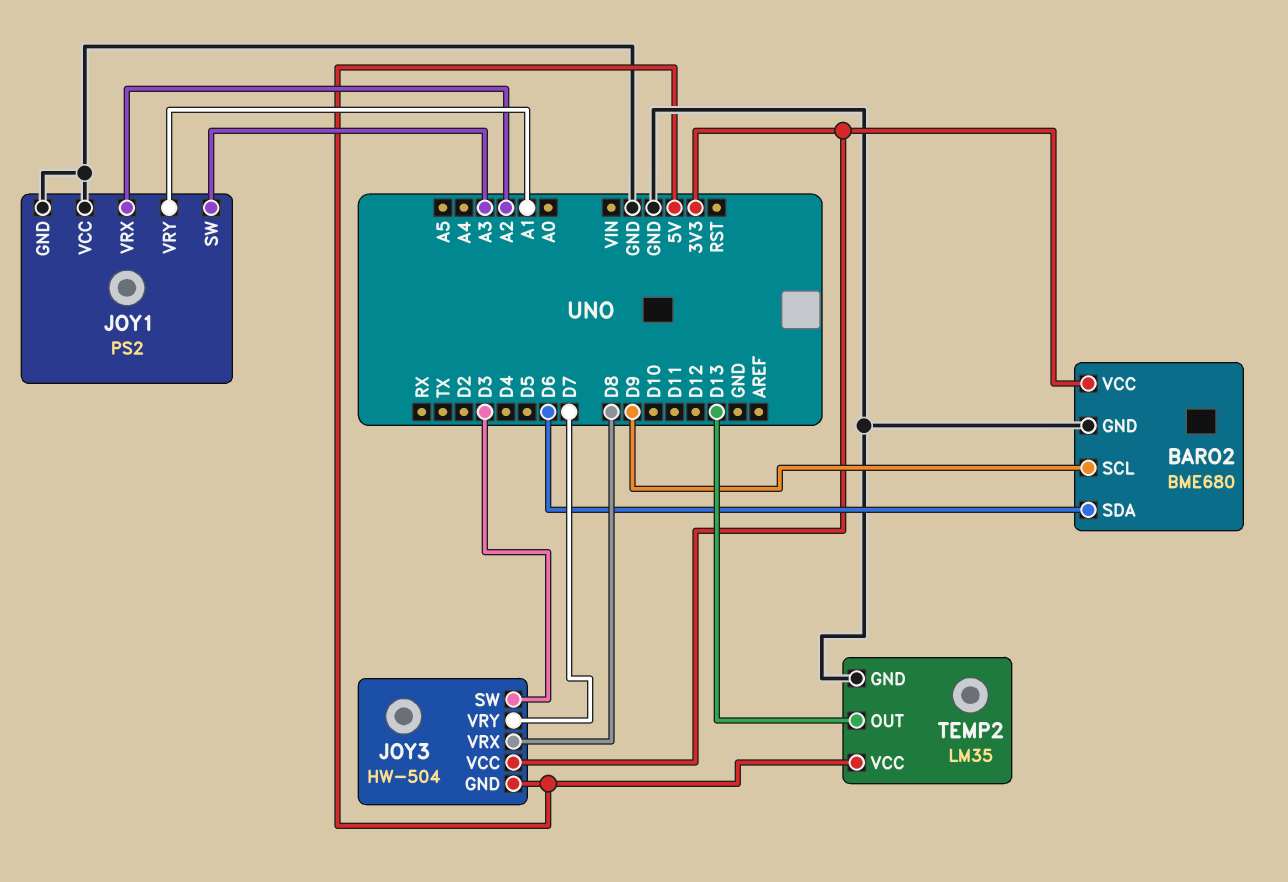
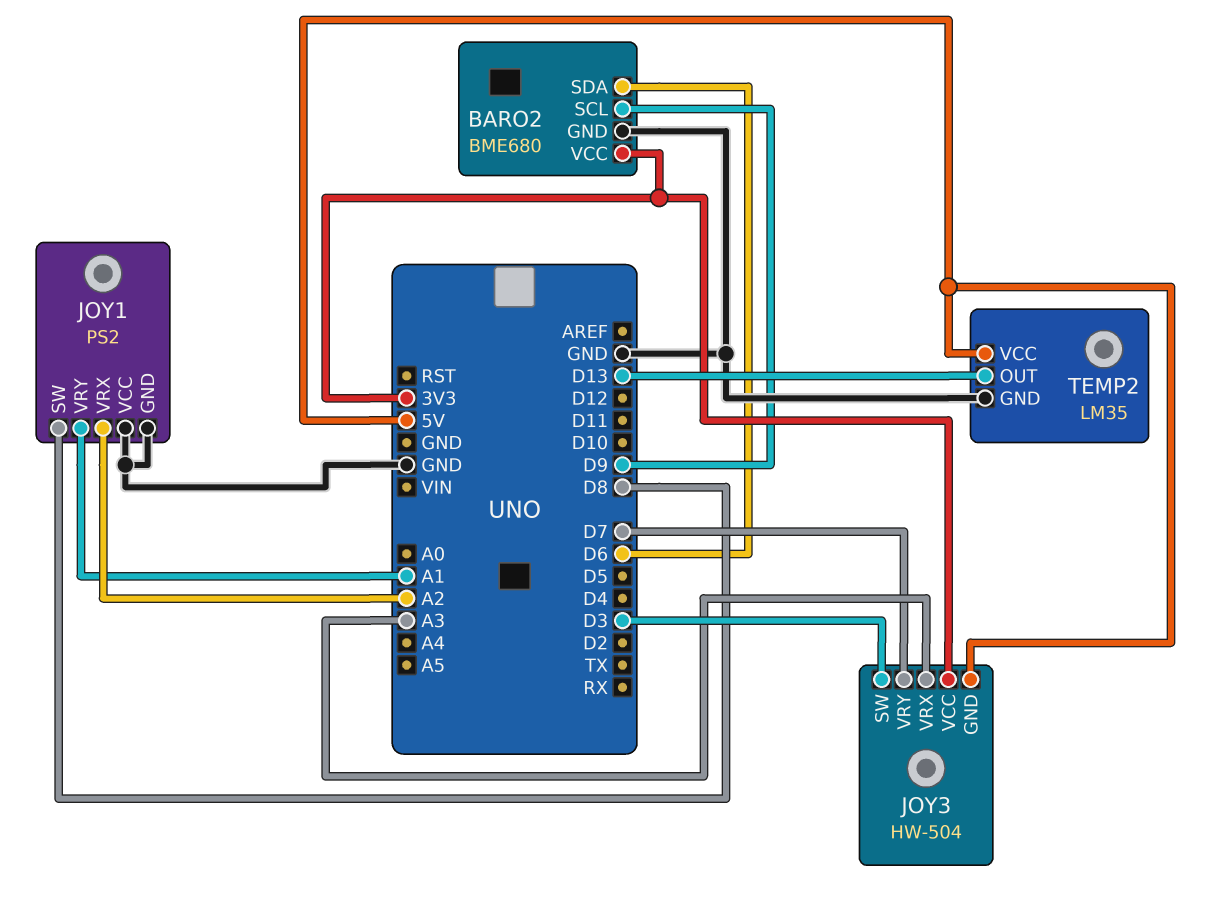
JOY1 pin SW: A3 -> D8
JOY3 pin VRX: D8 -> A3

